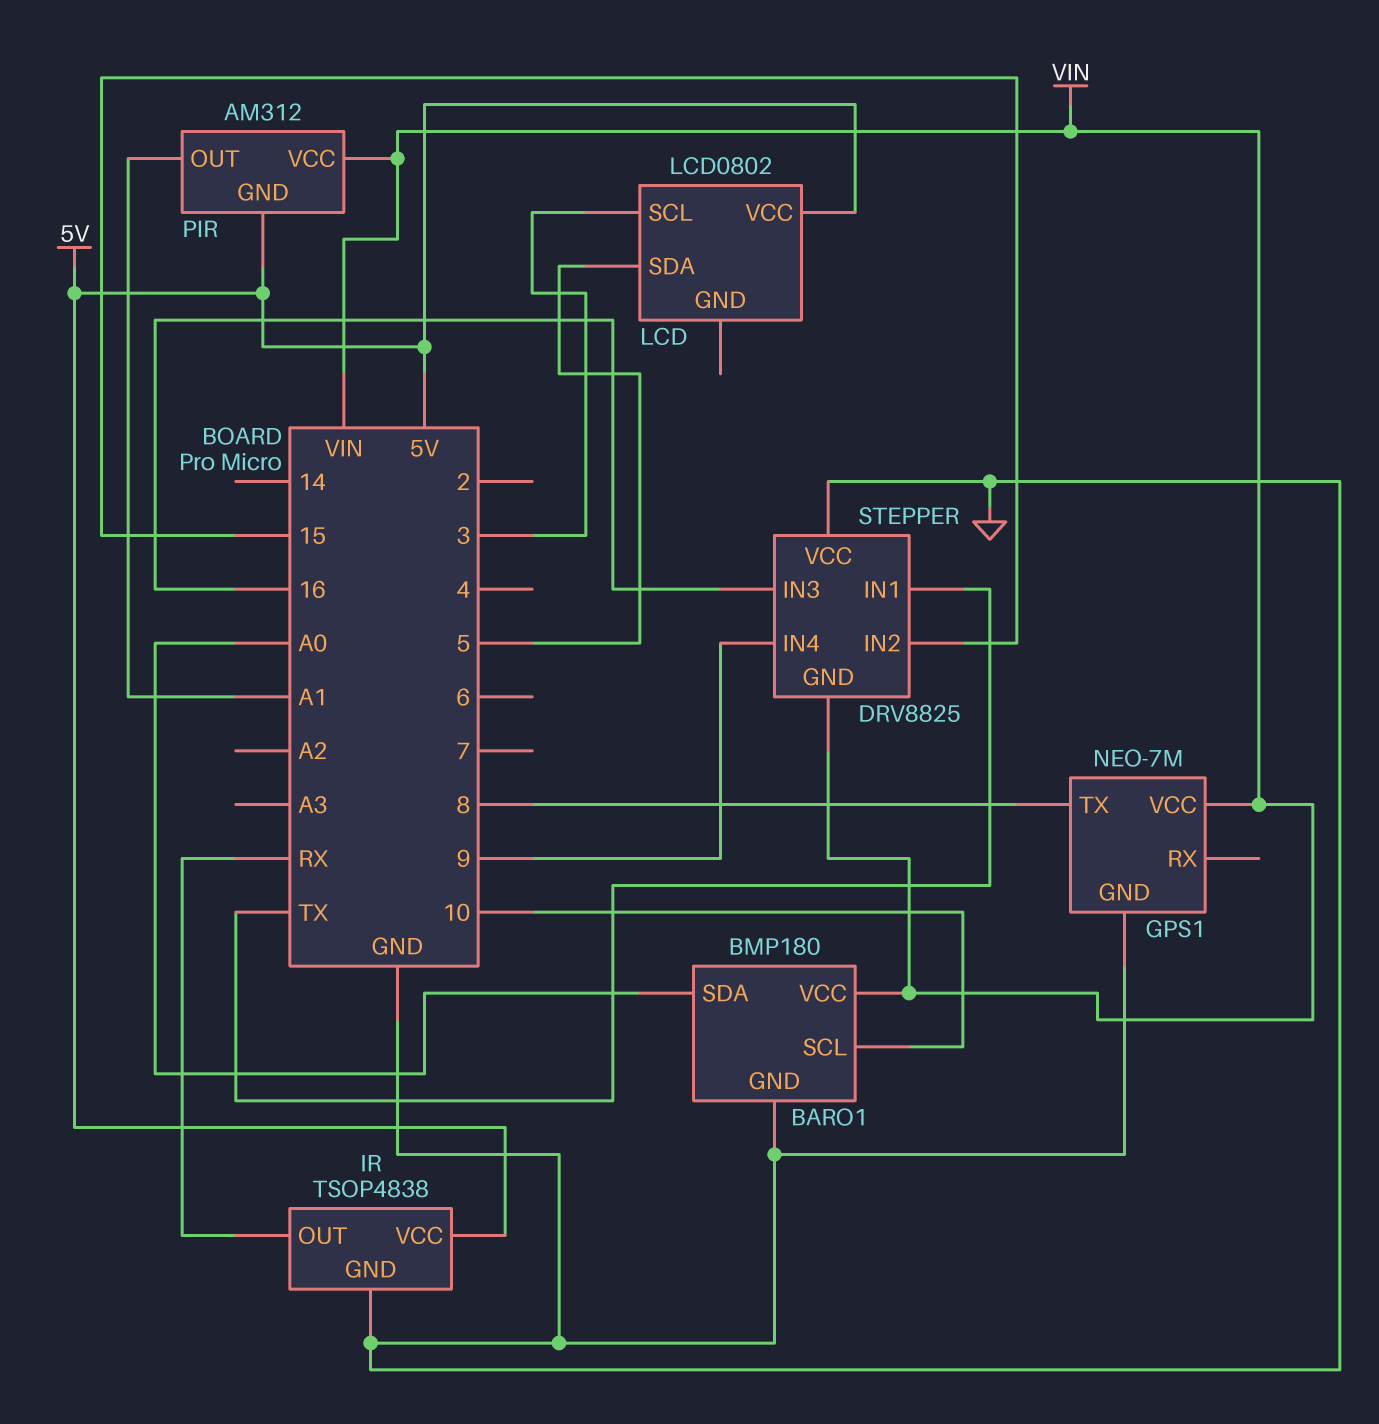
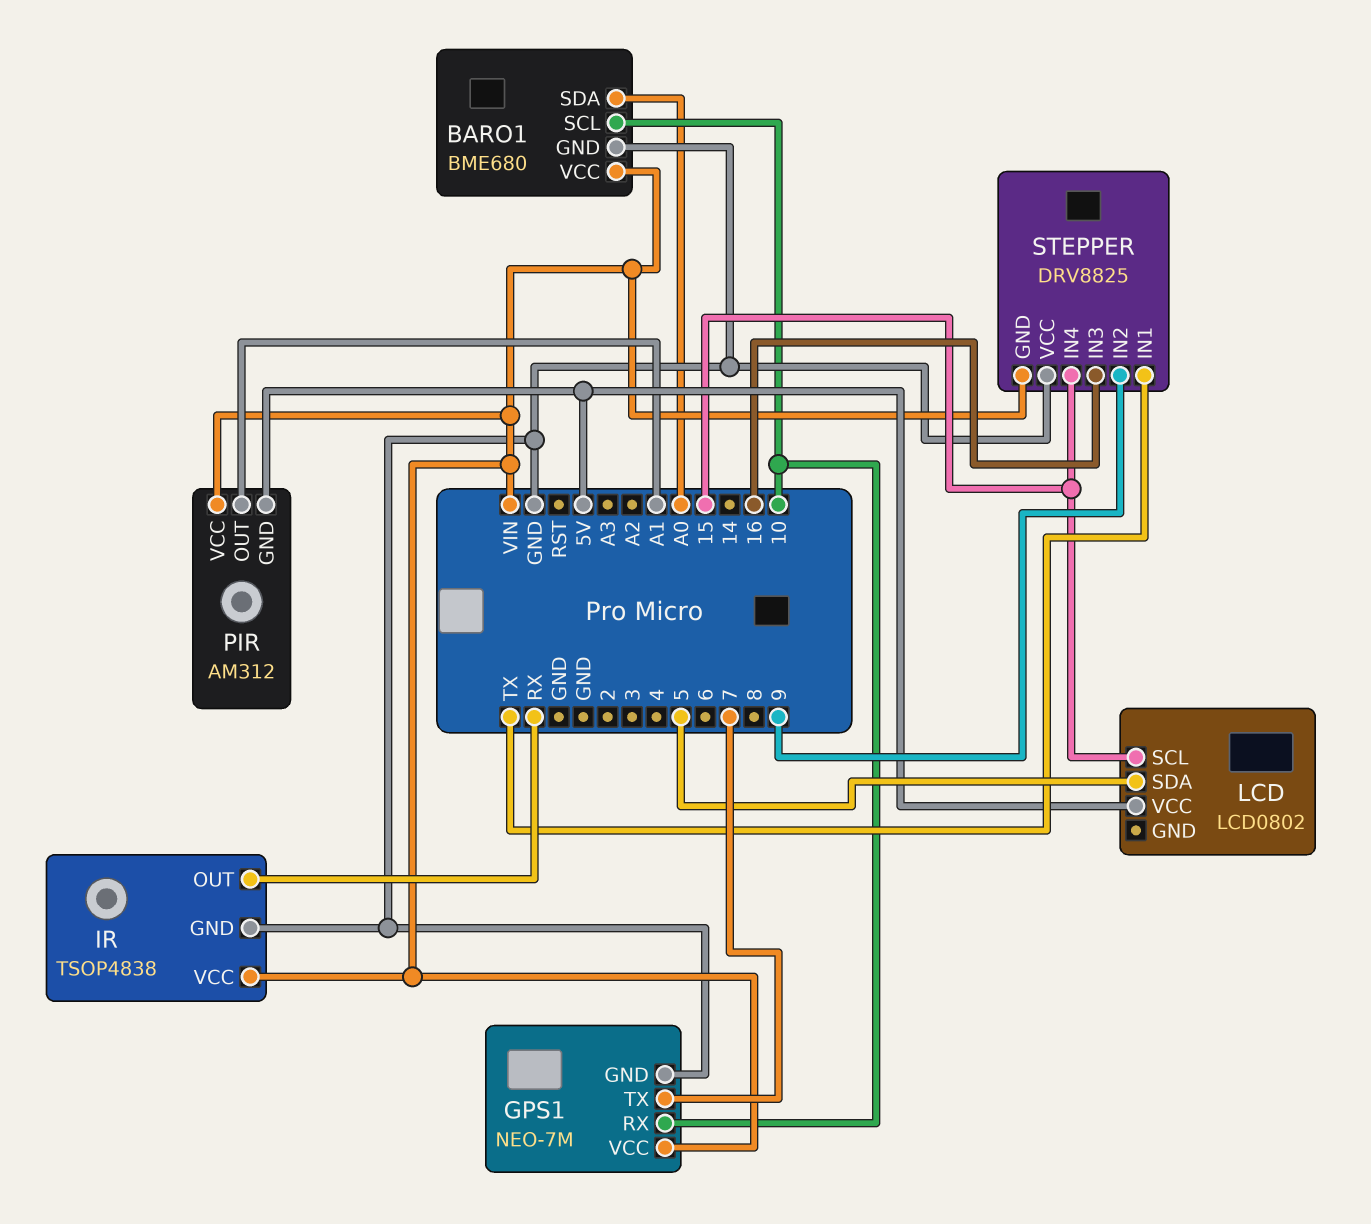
BARO1: BMP180 -> BME680
GPS1 pin RX: none -> 10
GPS1 pin TX: 8 -> 7
IR pin VCC: 5V -> VIN
LCD pin SCL: 3 -> 15
STEPPER pin IN2: 15 -> 9
STEPPER pin IN4: 9 -> 15

